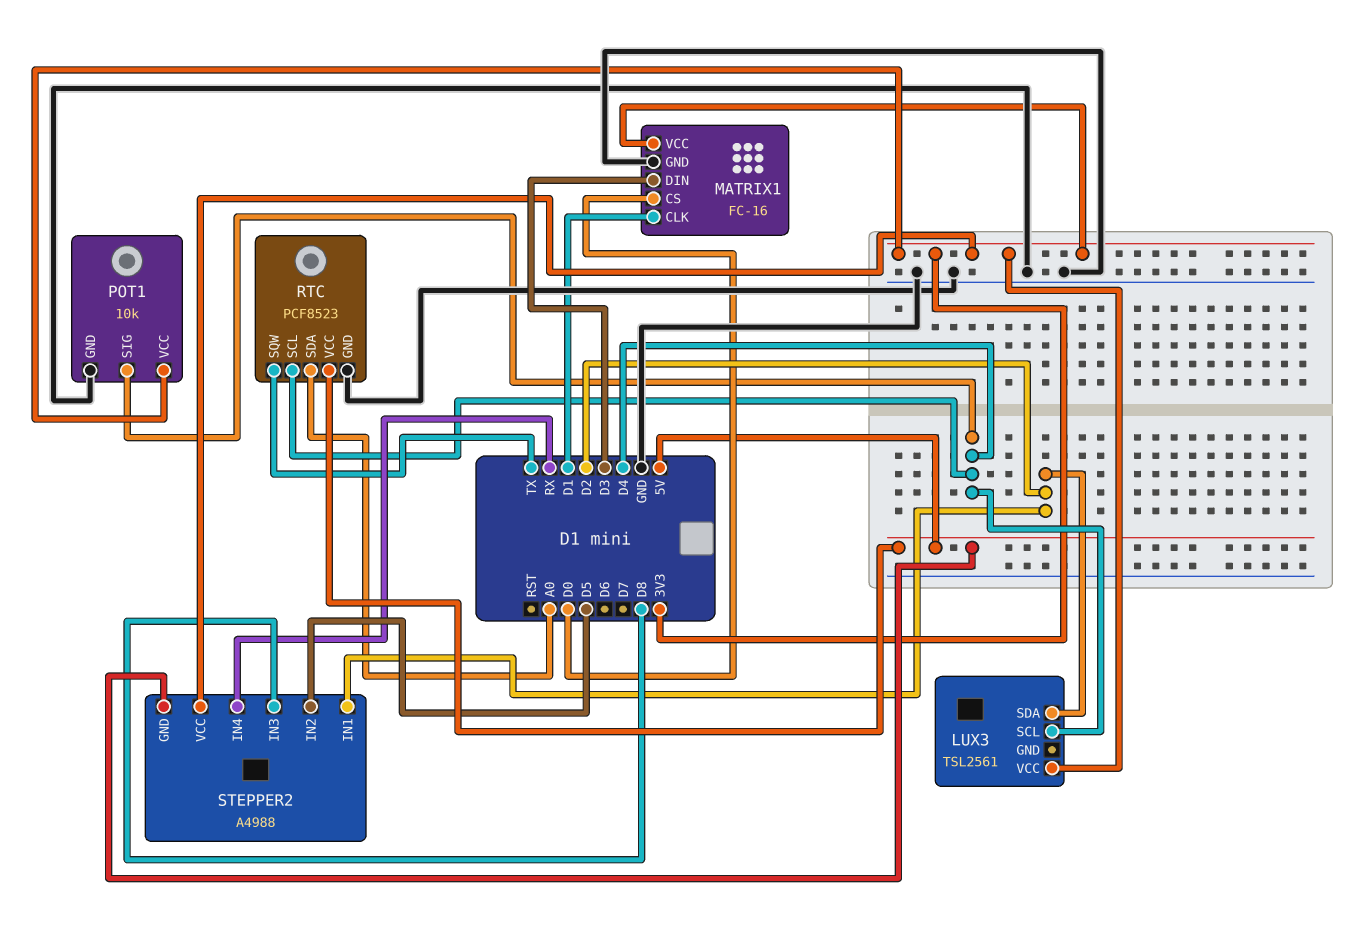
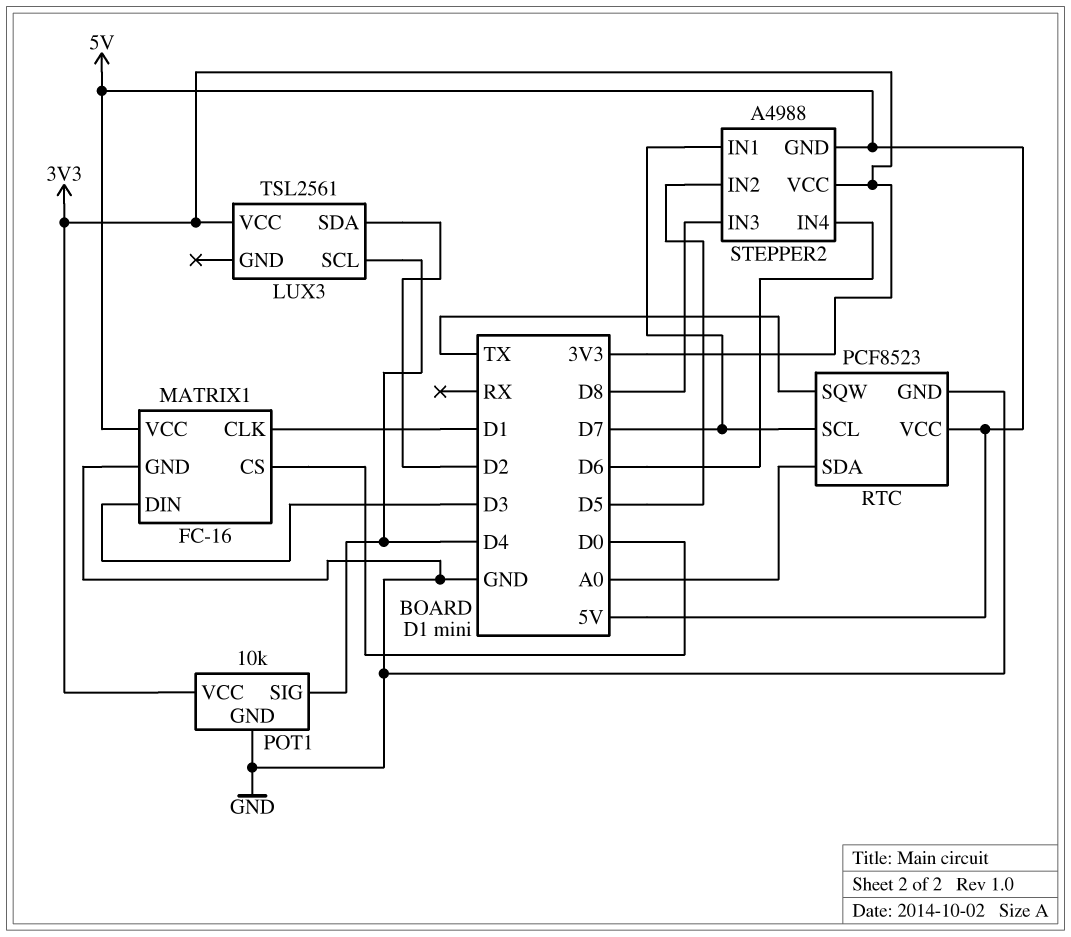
MATRIX1 pin VCC: 3V3 -> 5V
RTC pin SCL: D4 -> D7
STEPPER2 pin IN1: D2 -> D7
STEPPER2 pin IN4: RX -> D6

